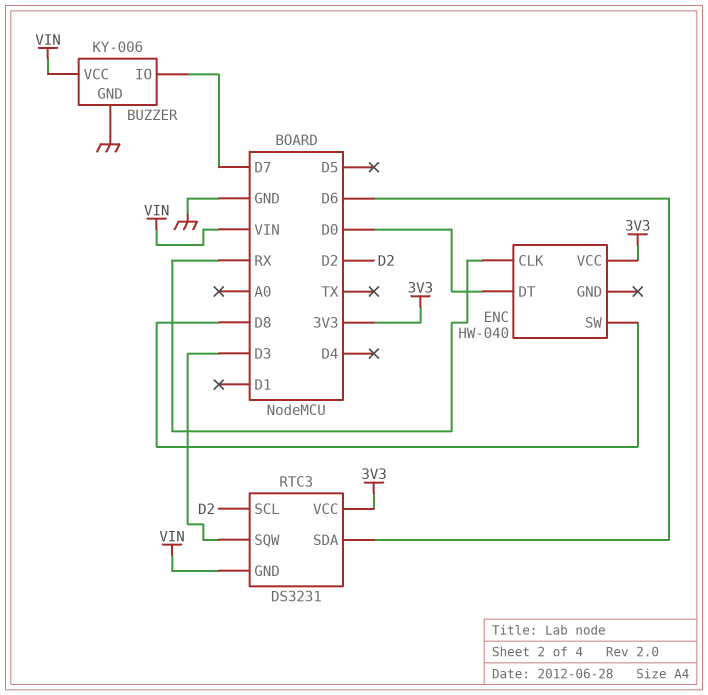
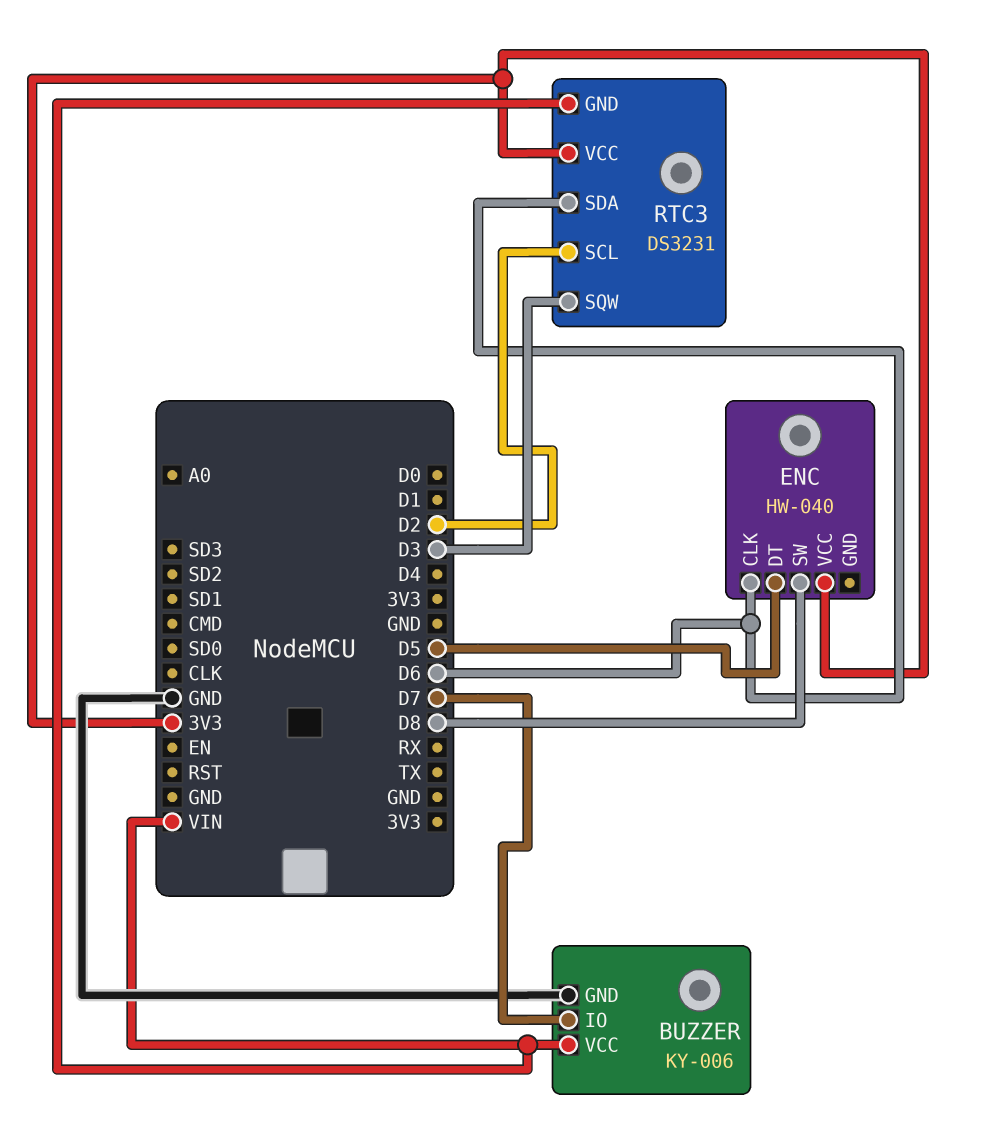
ENC pin CLK: RX -> D6
ENC pin DT: D0 -> D5

